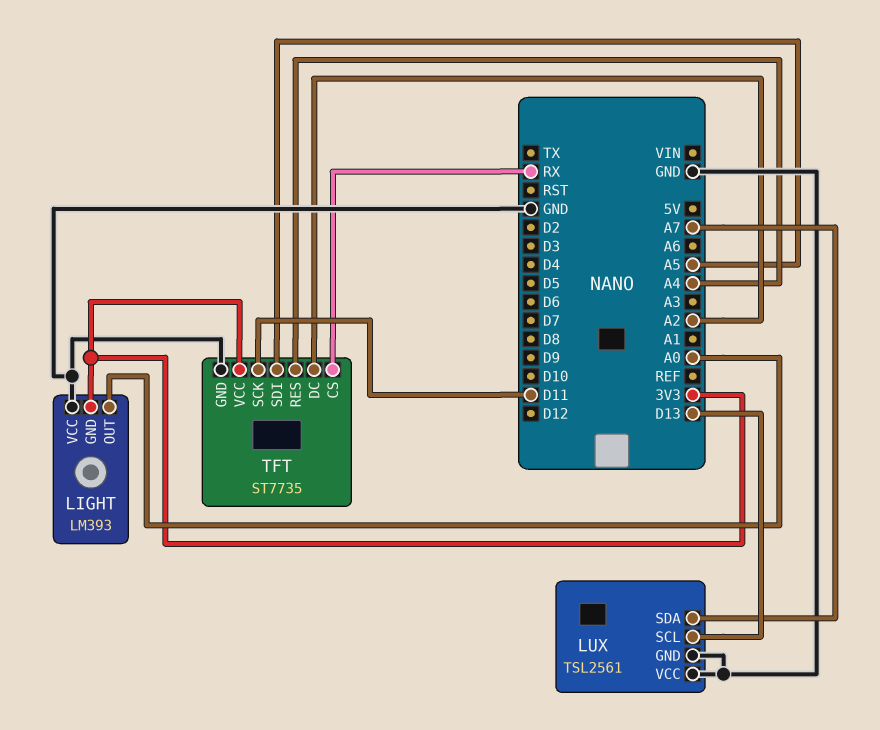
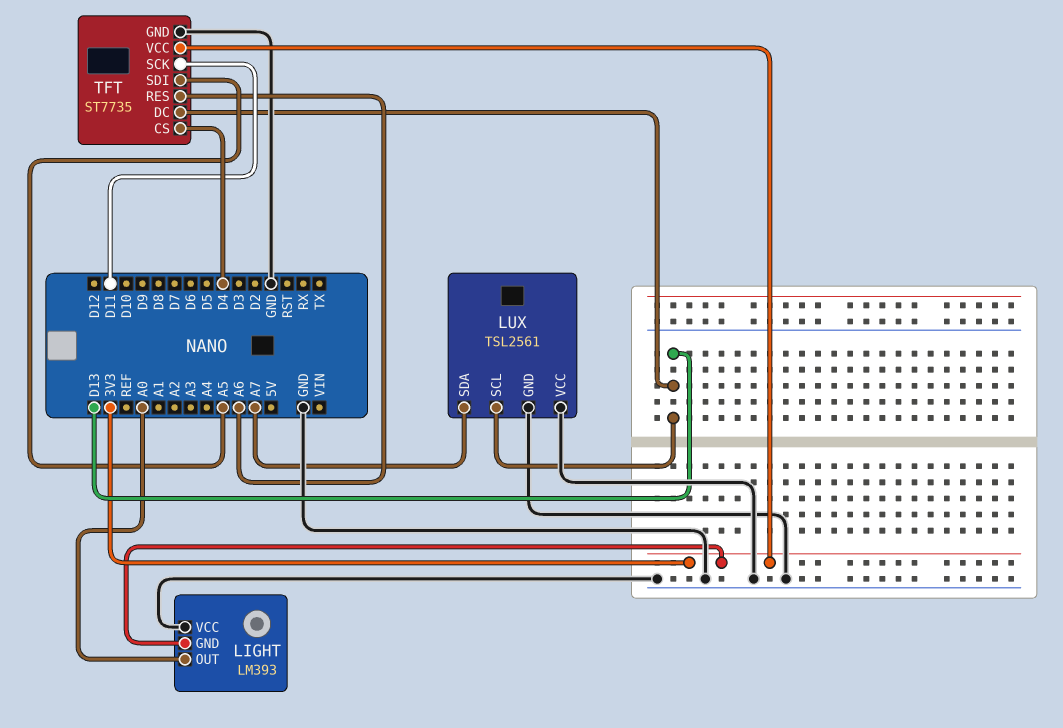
TFT pin CS: RX -> D4
TFT pin DC: A2 -> D13
TFT pin RES: A4 -> A6

